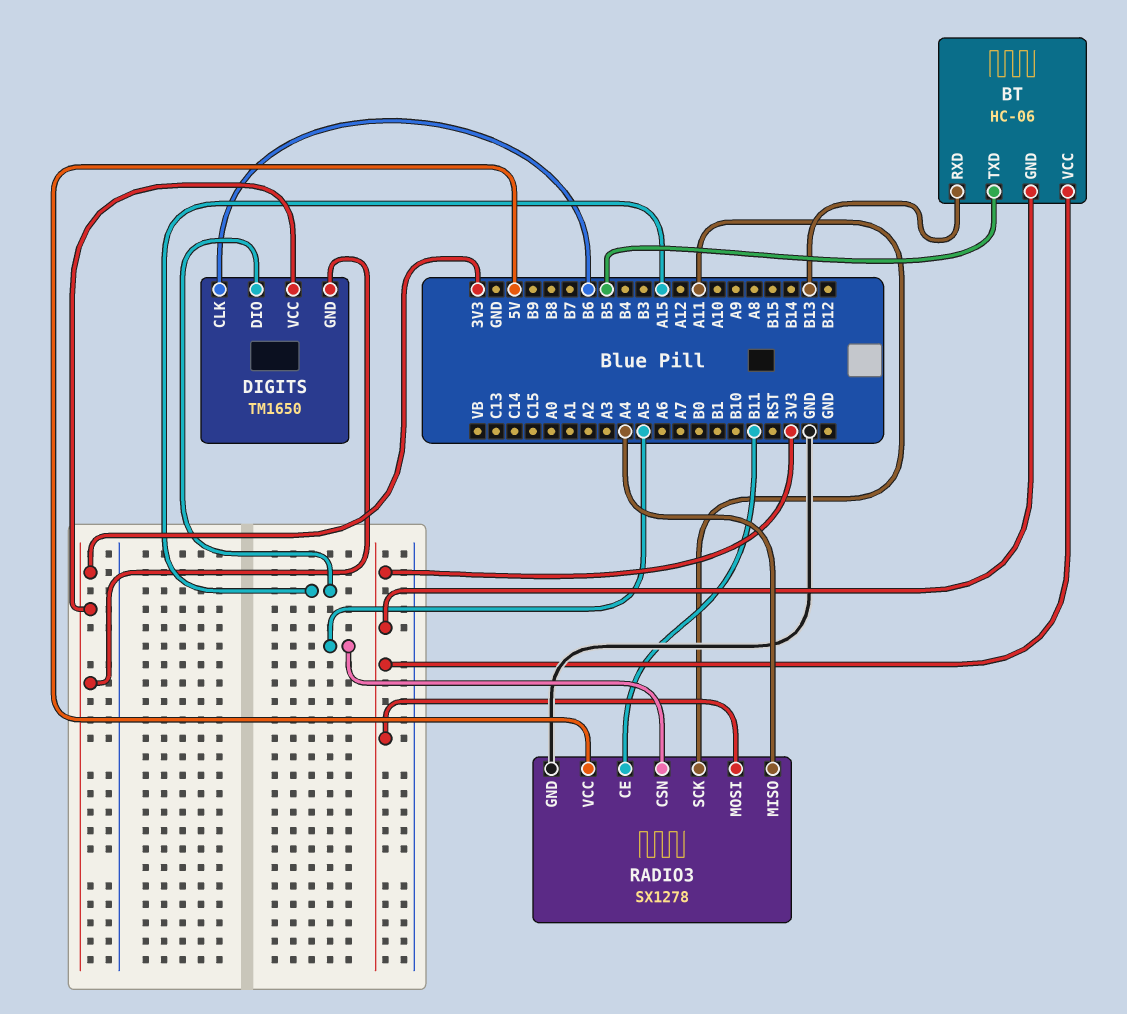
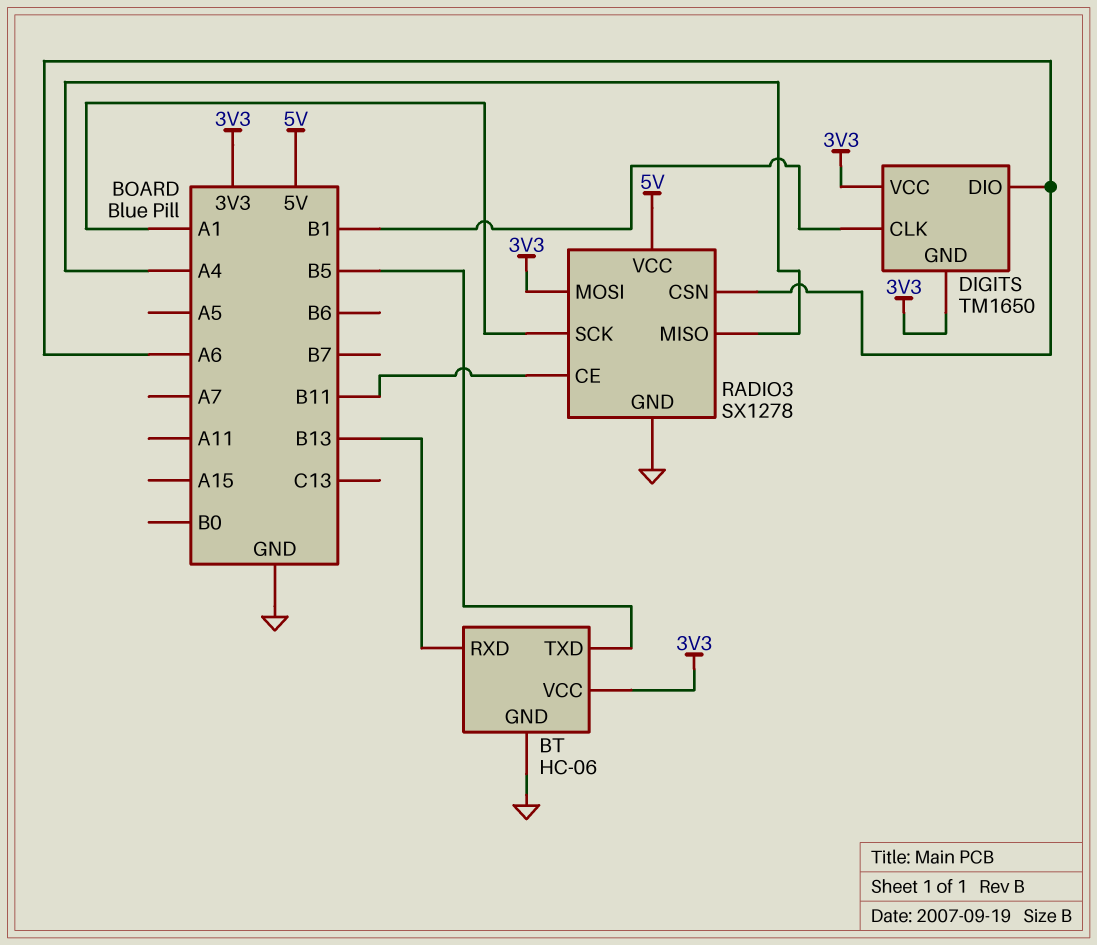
BT pin GND: 3V3 -> GND
DIGITS pin CLK: B6 -> B1
DIGITS pin DIO: A15 -> A6
RADIO3 pin CSN: A5 -> A6
RADIO3 pin SCK: A11 -> A1

